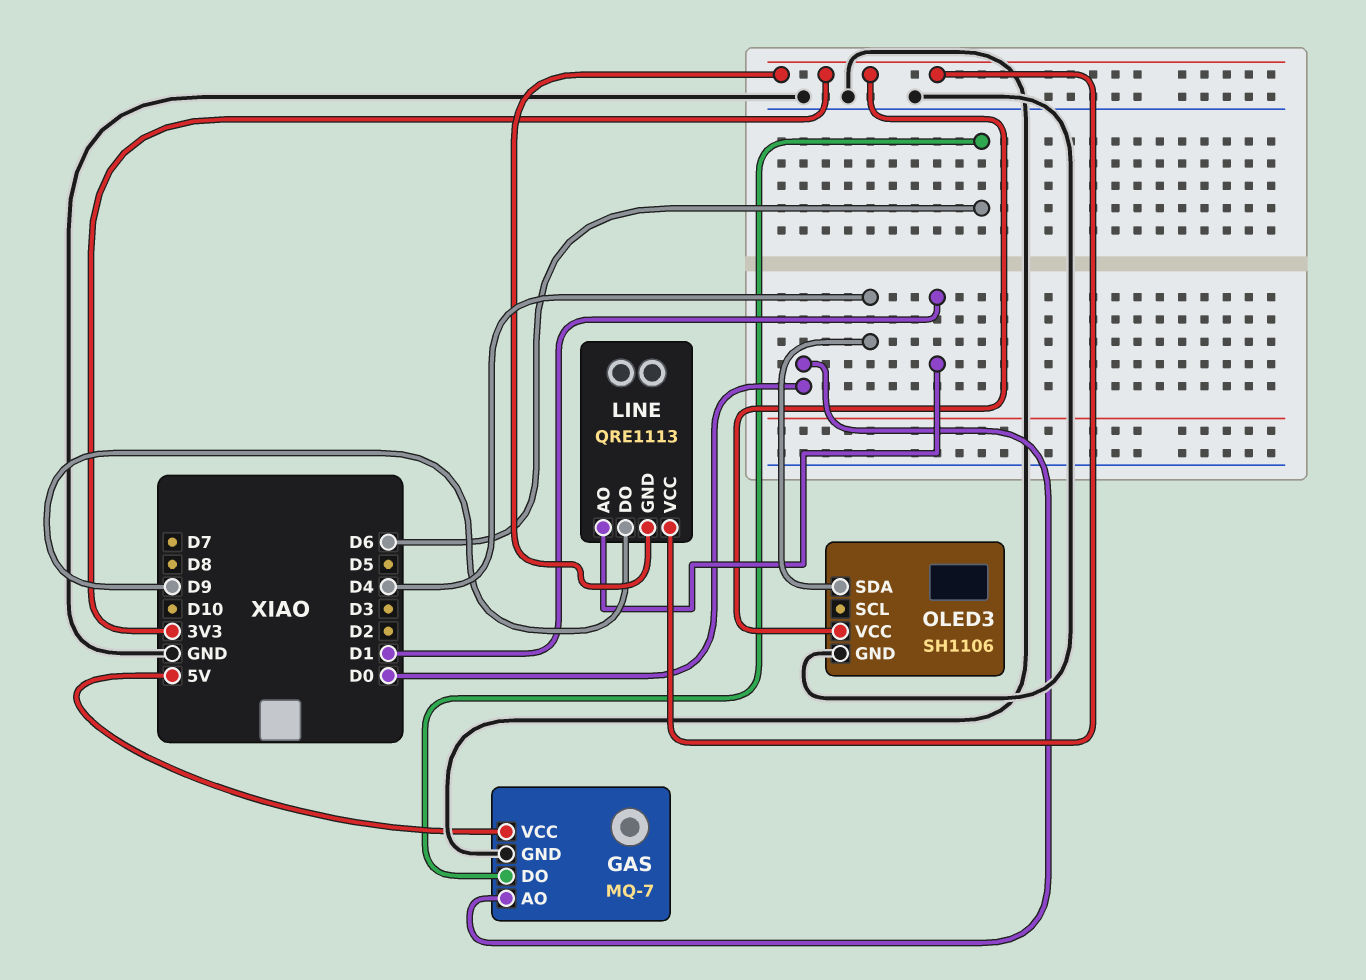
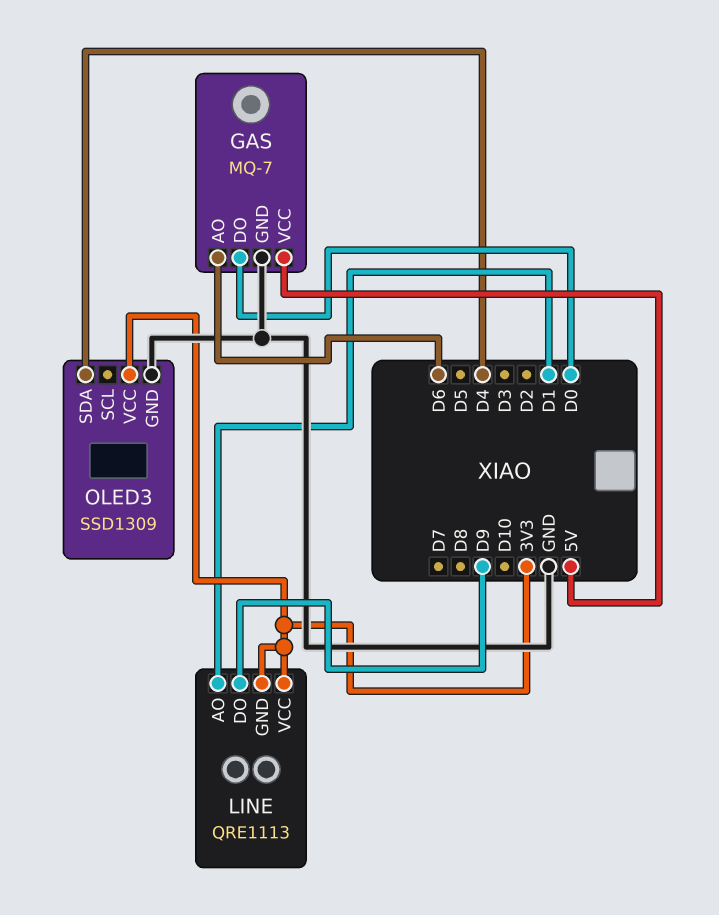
GAS pin AO: D0 -> D6
GAS pin DO: D6 -> D0
OLED3: SH1106 -> SSD1309

